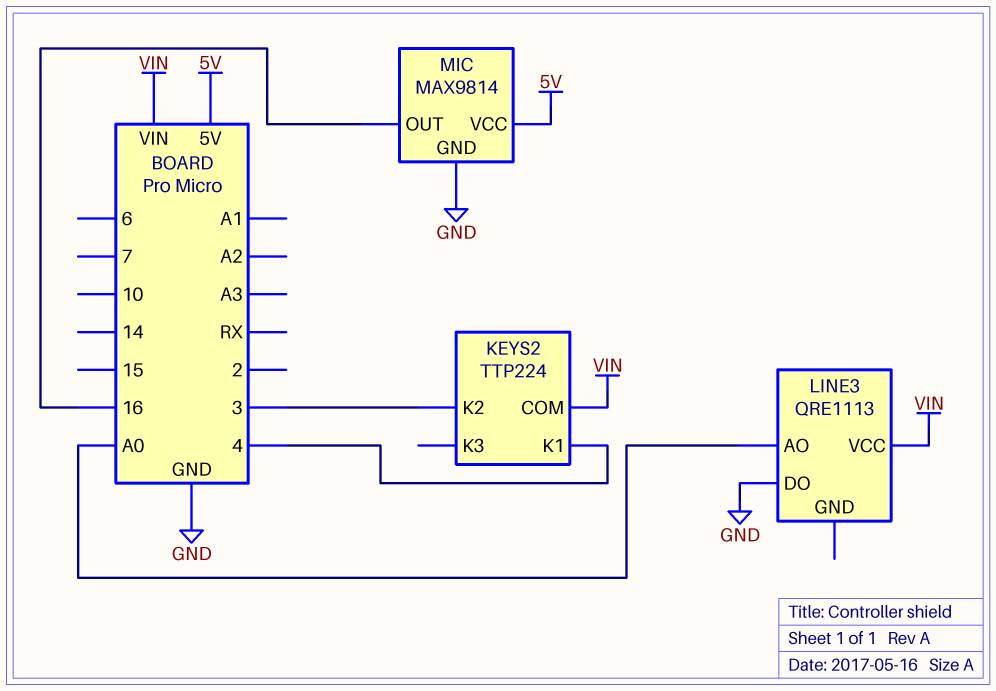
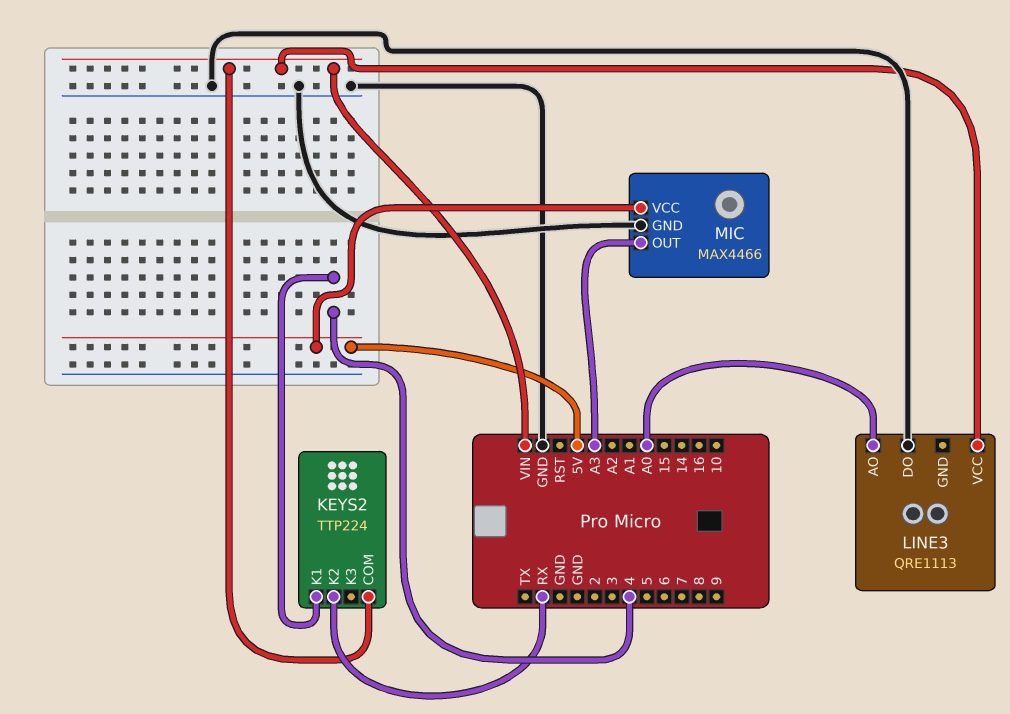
KEYS2 pin K2: 3 -> RX
MIC: MAX9814 -> MAX4466
MIC pin OUT: 16 -> A3

